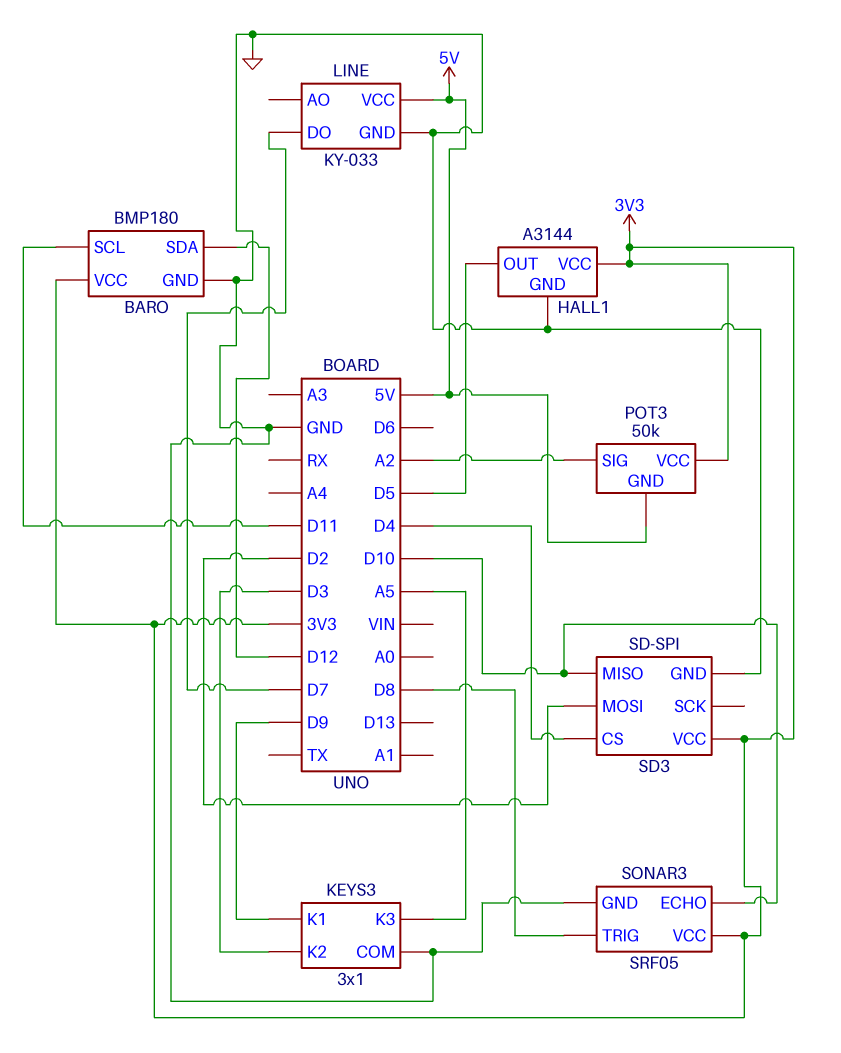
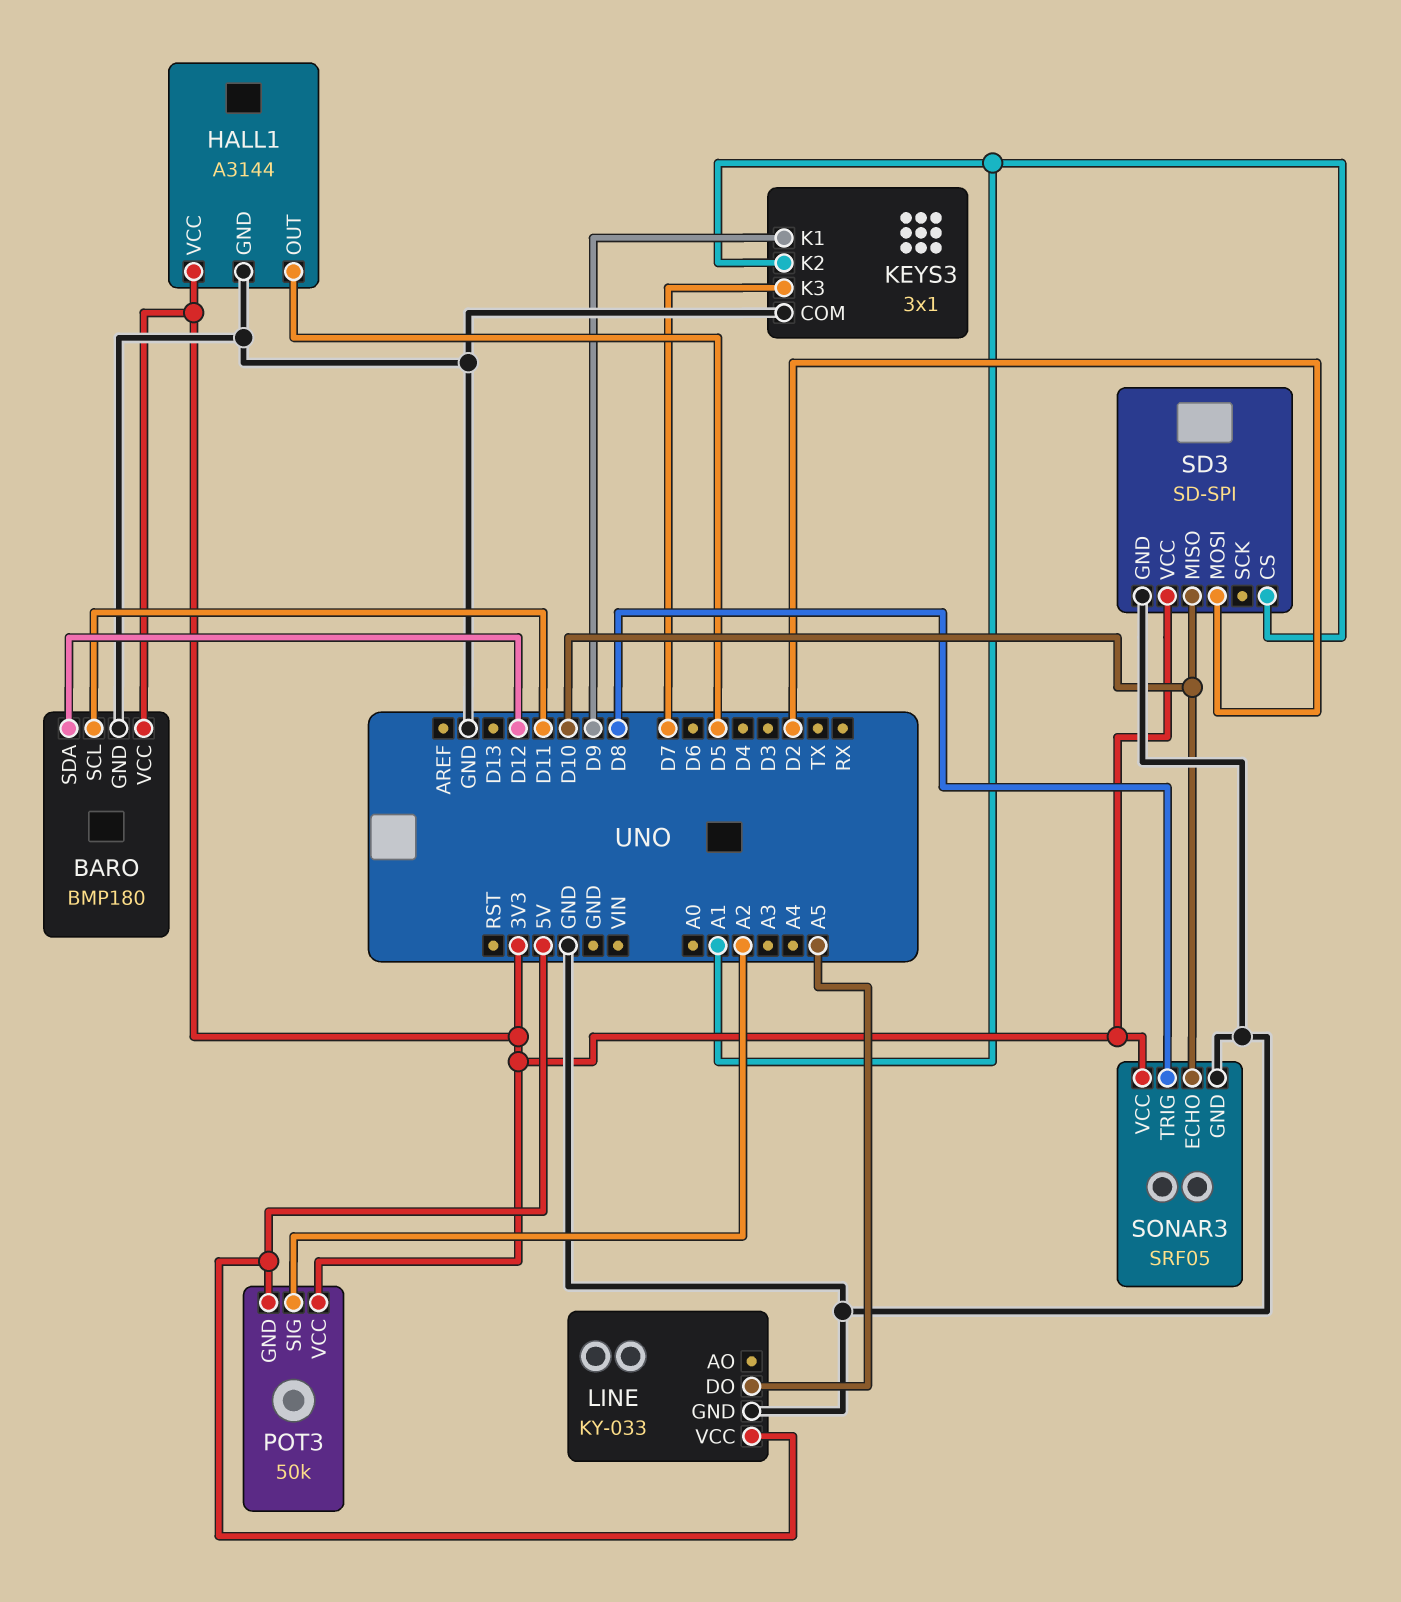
KEYS3 pin K2: D3 -> A1
KEYS3 pin K3: A5 -> D7
LINE pin DO: D7 -> A5
SD3 pin CS: D4 -> A1

